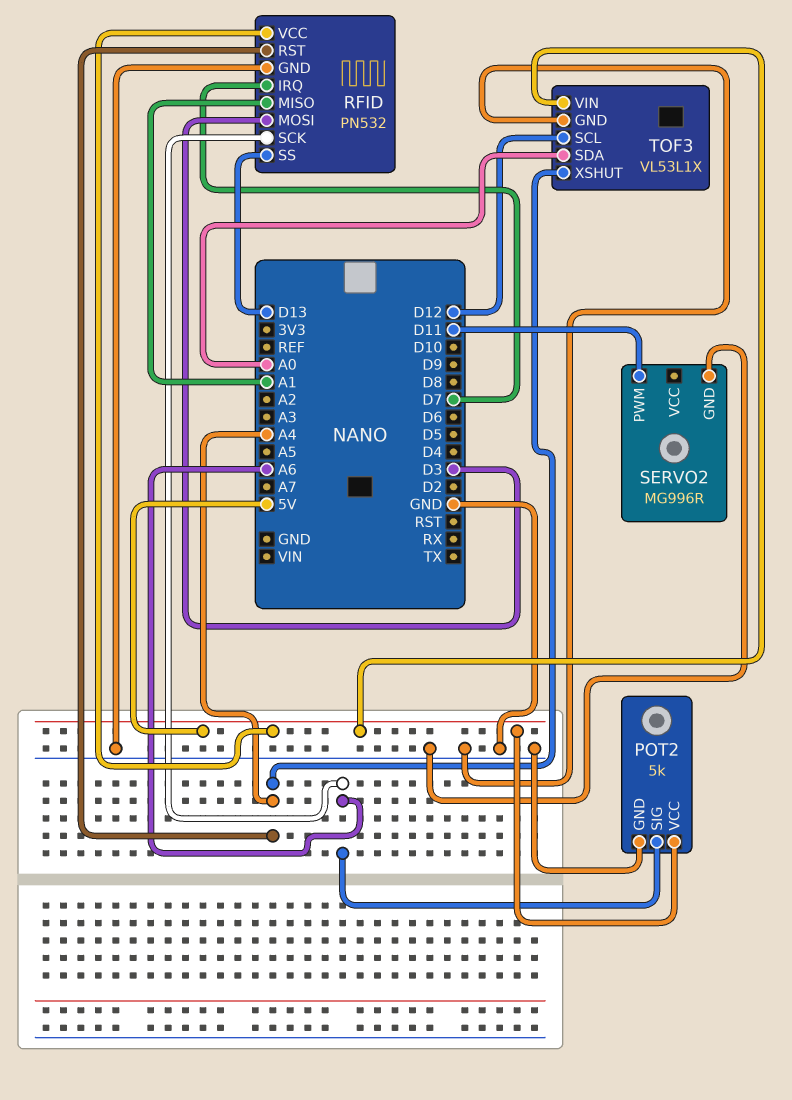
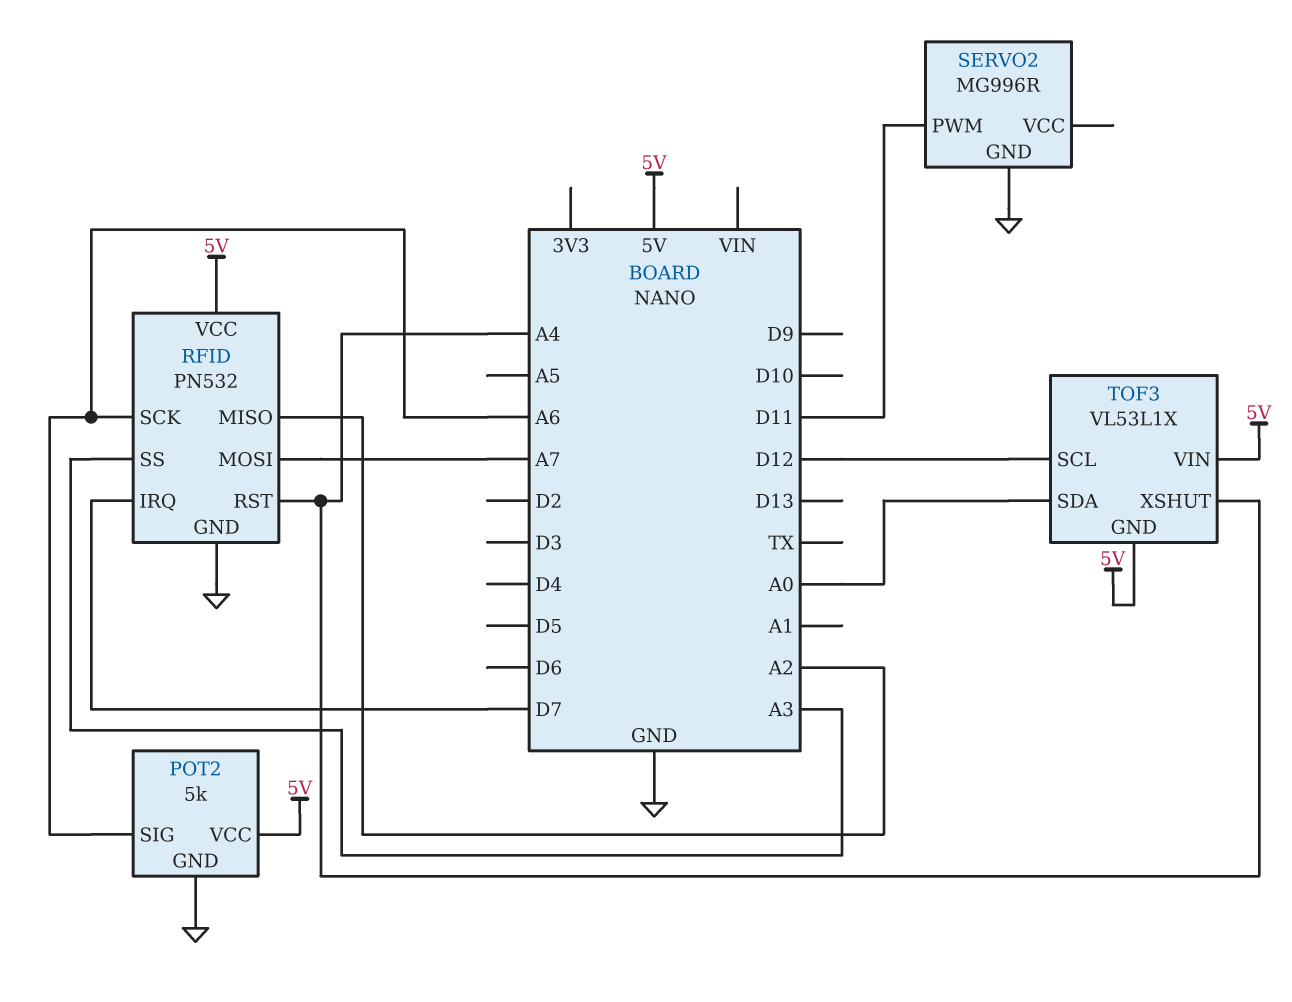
RFID pin MISO: A1 -> A2
RFID pin MOSI: D3 -> A7
RFID pin SS: D13 -> A3
TOF3 pin GND: GND -> 5V

